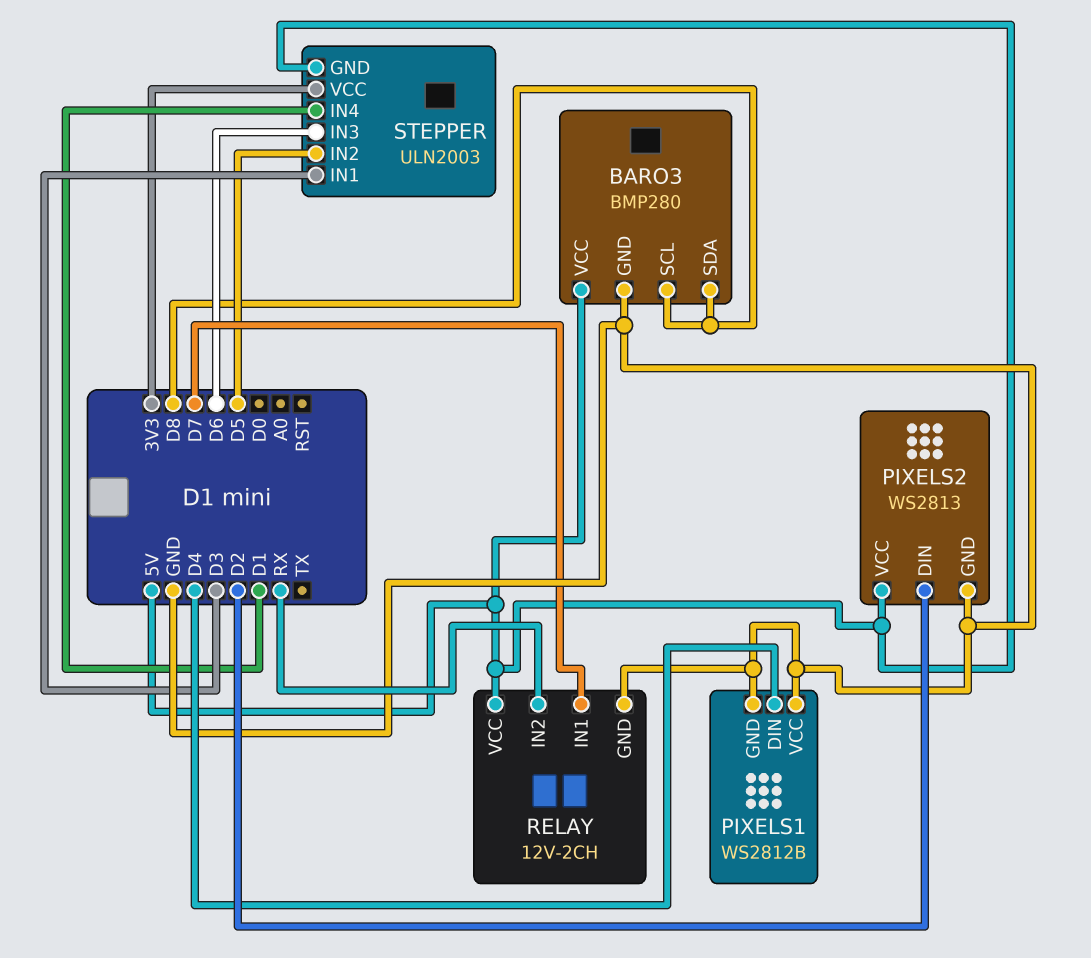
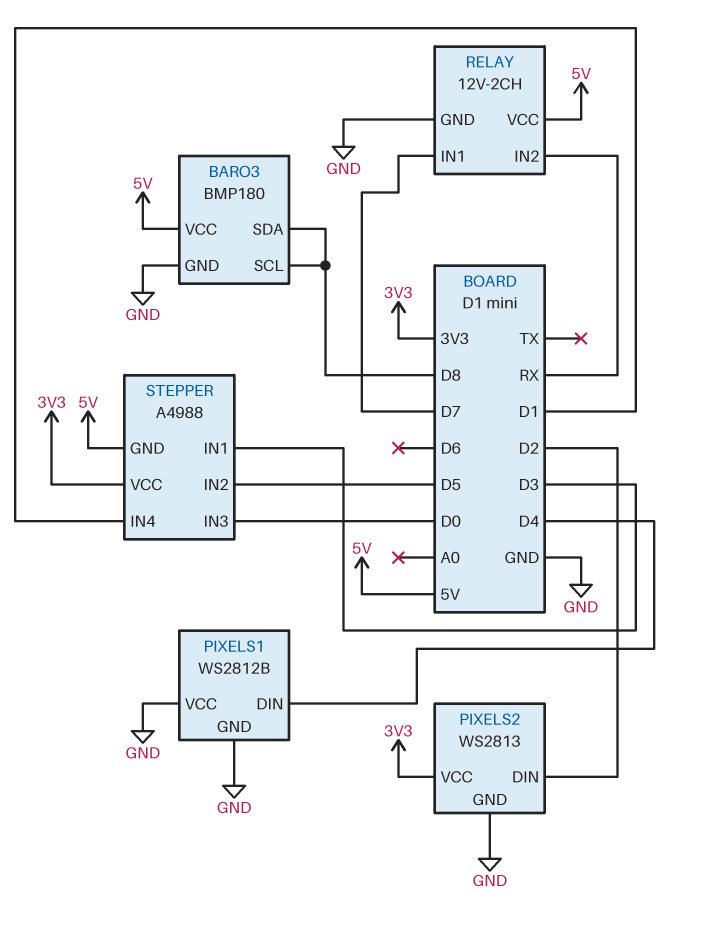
BARO3: BMP280 -> BMP180
PIXELS2 pin VCC: 5V -> 3V3
STEPPER: ULN2003 -> A4988
STEPPER pin IN3: D6 -> D0

